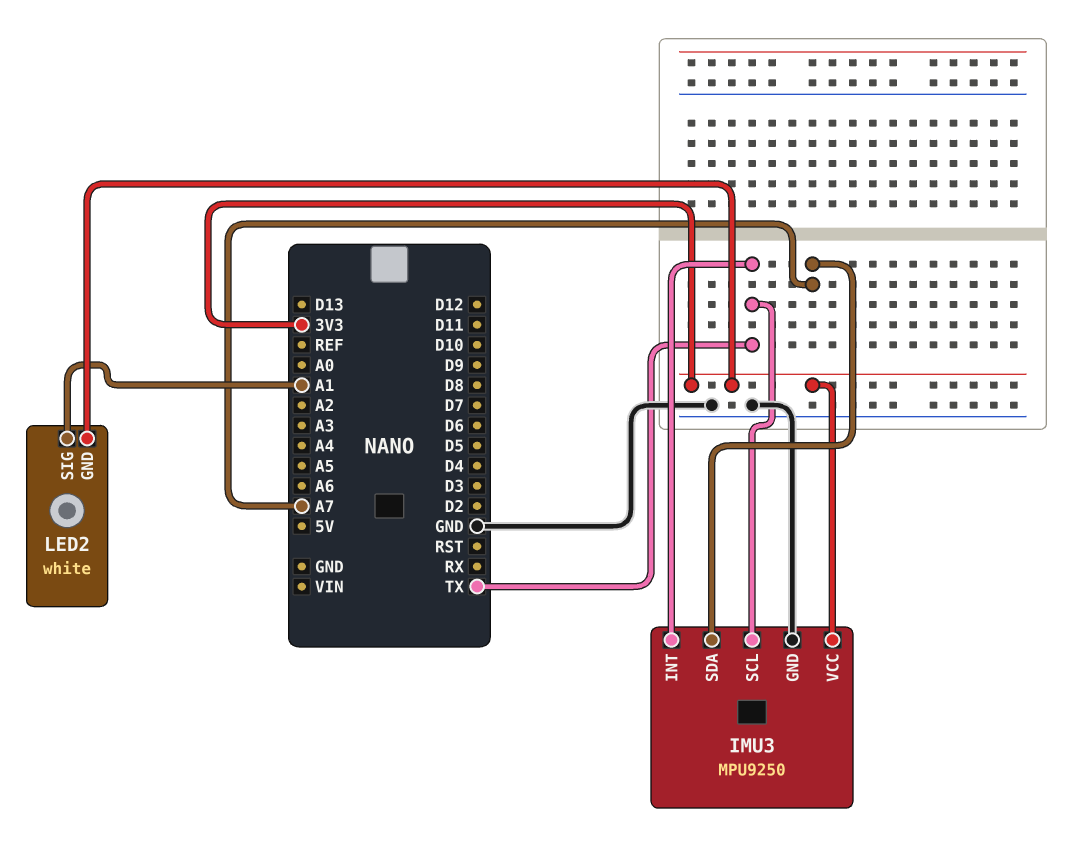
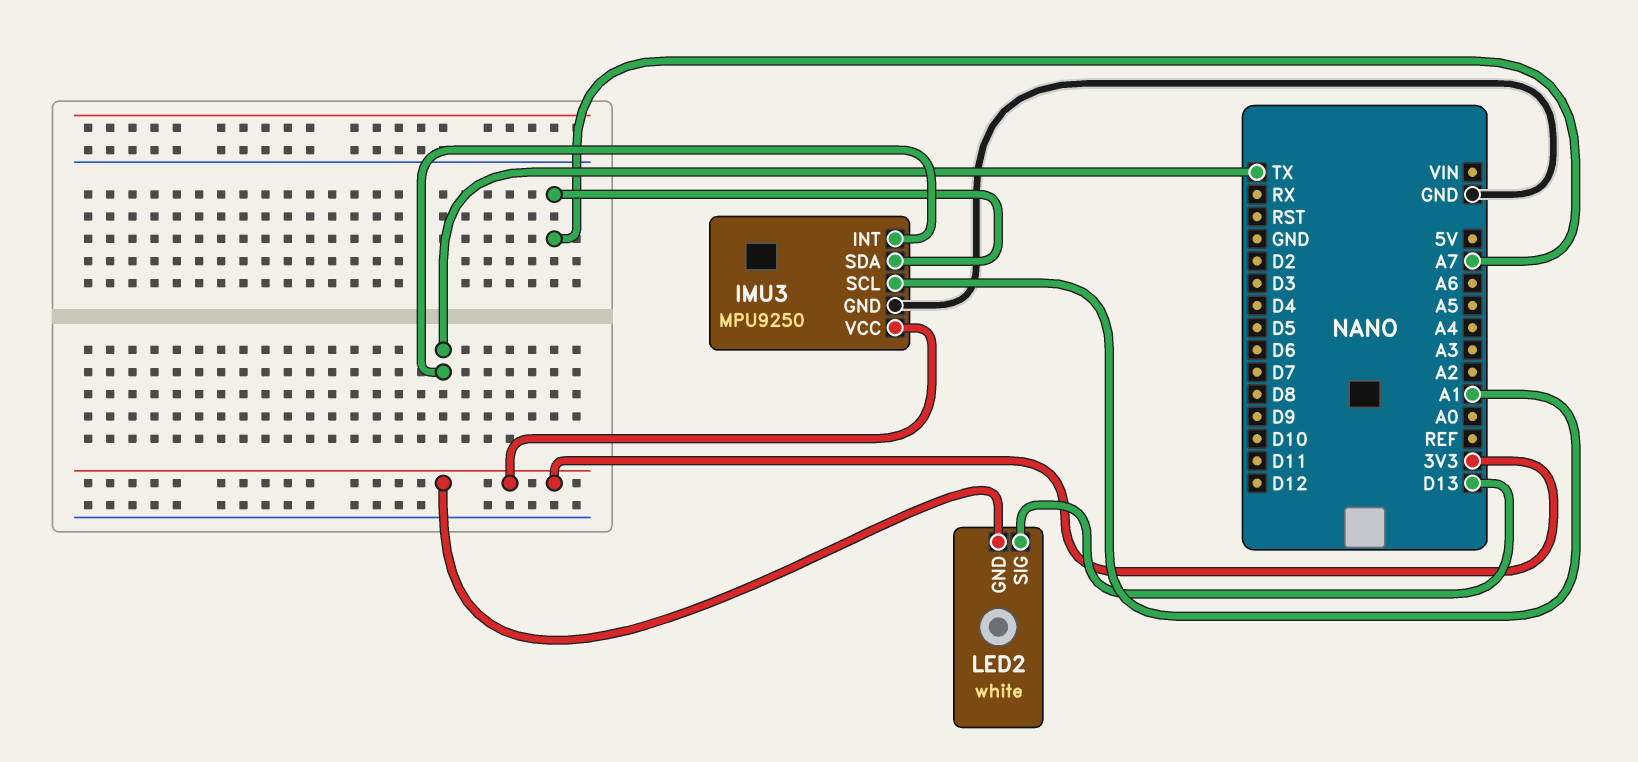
IMU3 pin SCL: TX -> A1
LED2 pin SIG: A1 -> D13

